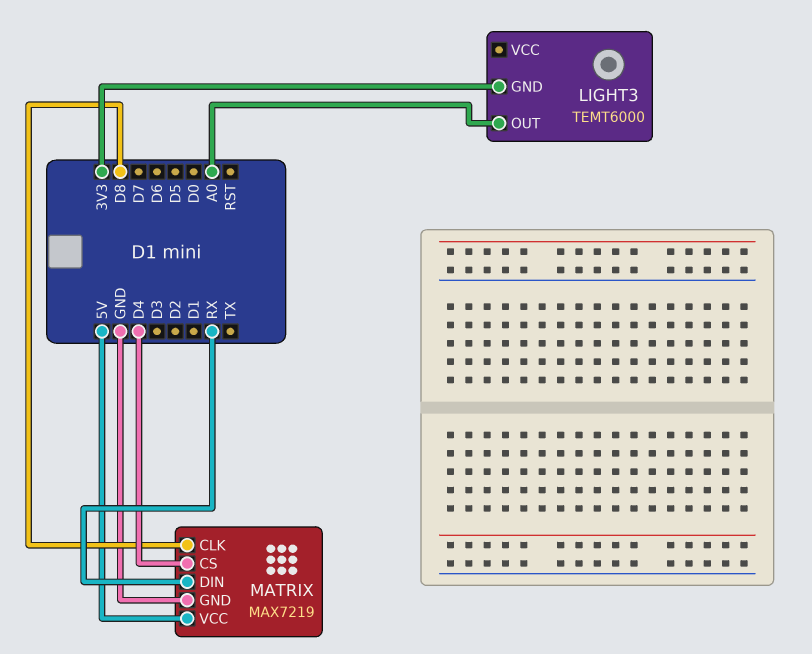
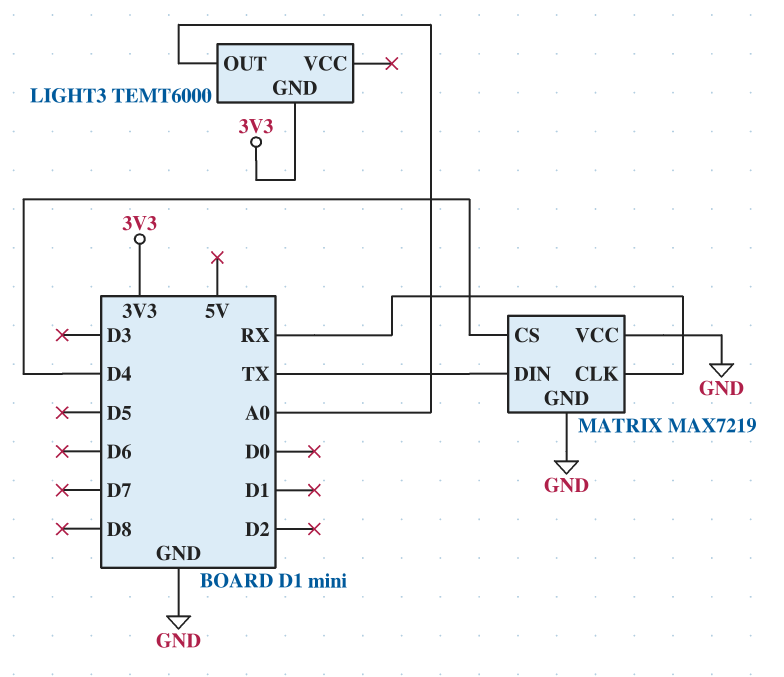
MATRIX pin CLK: D8 -> RX
MATRIX pin DIN: RX -> TX
MATRIX pin VCC: 5V -> GND

